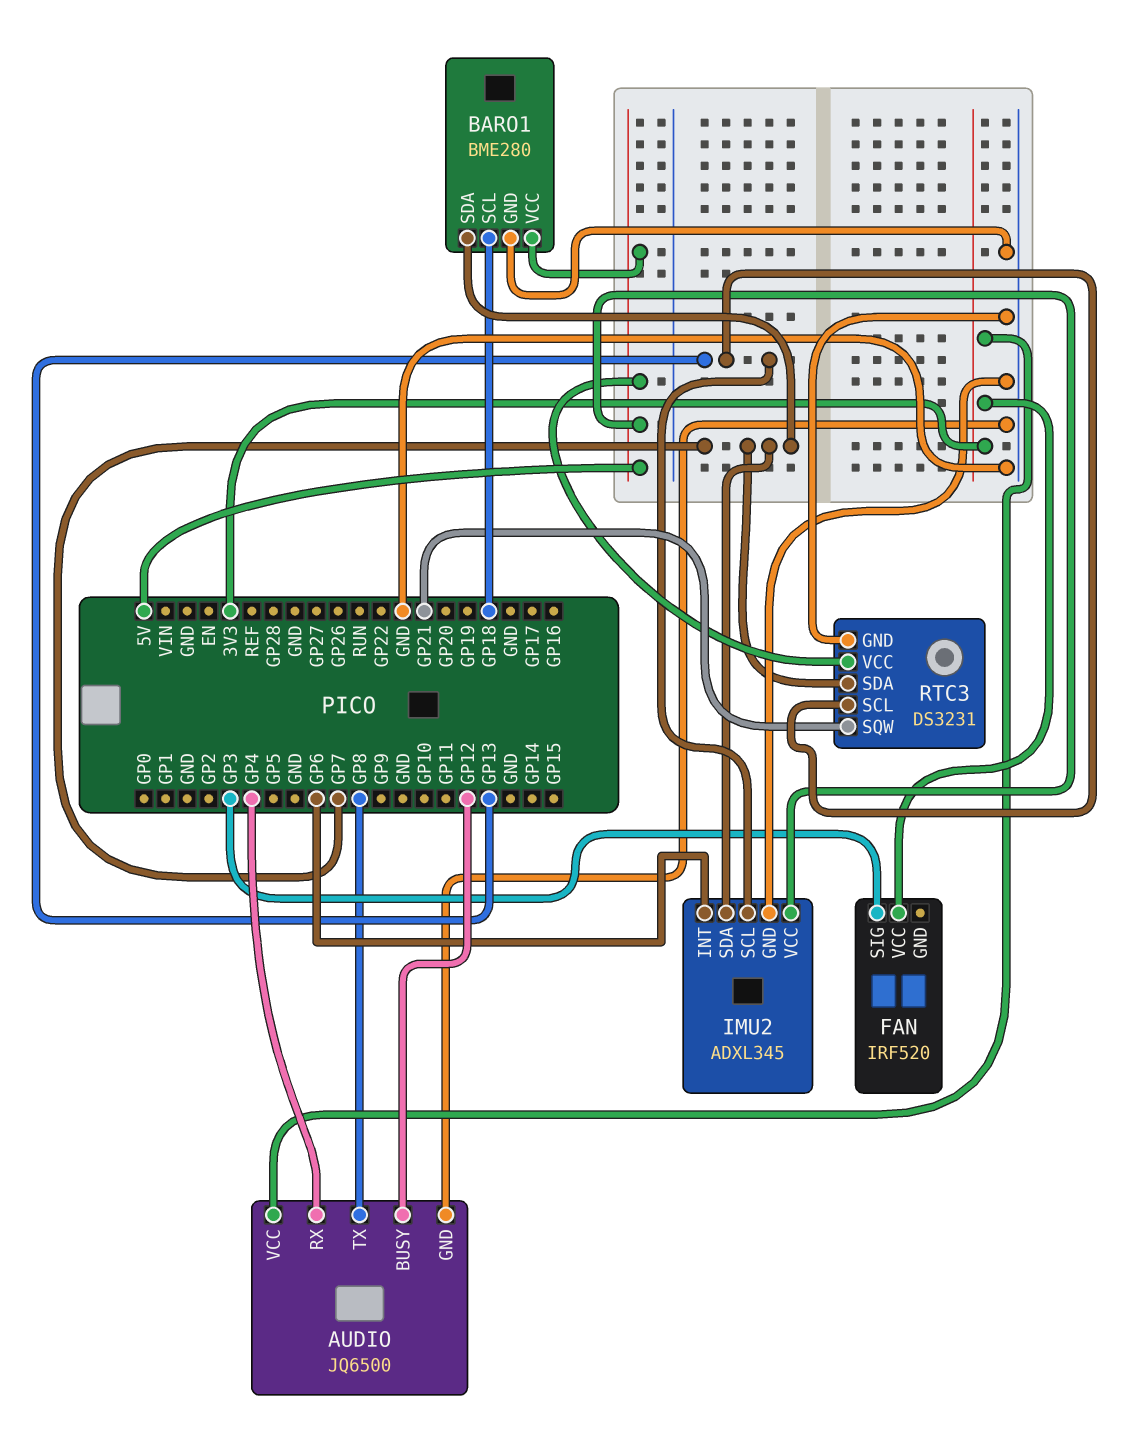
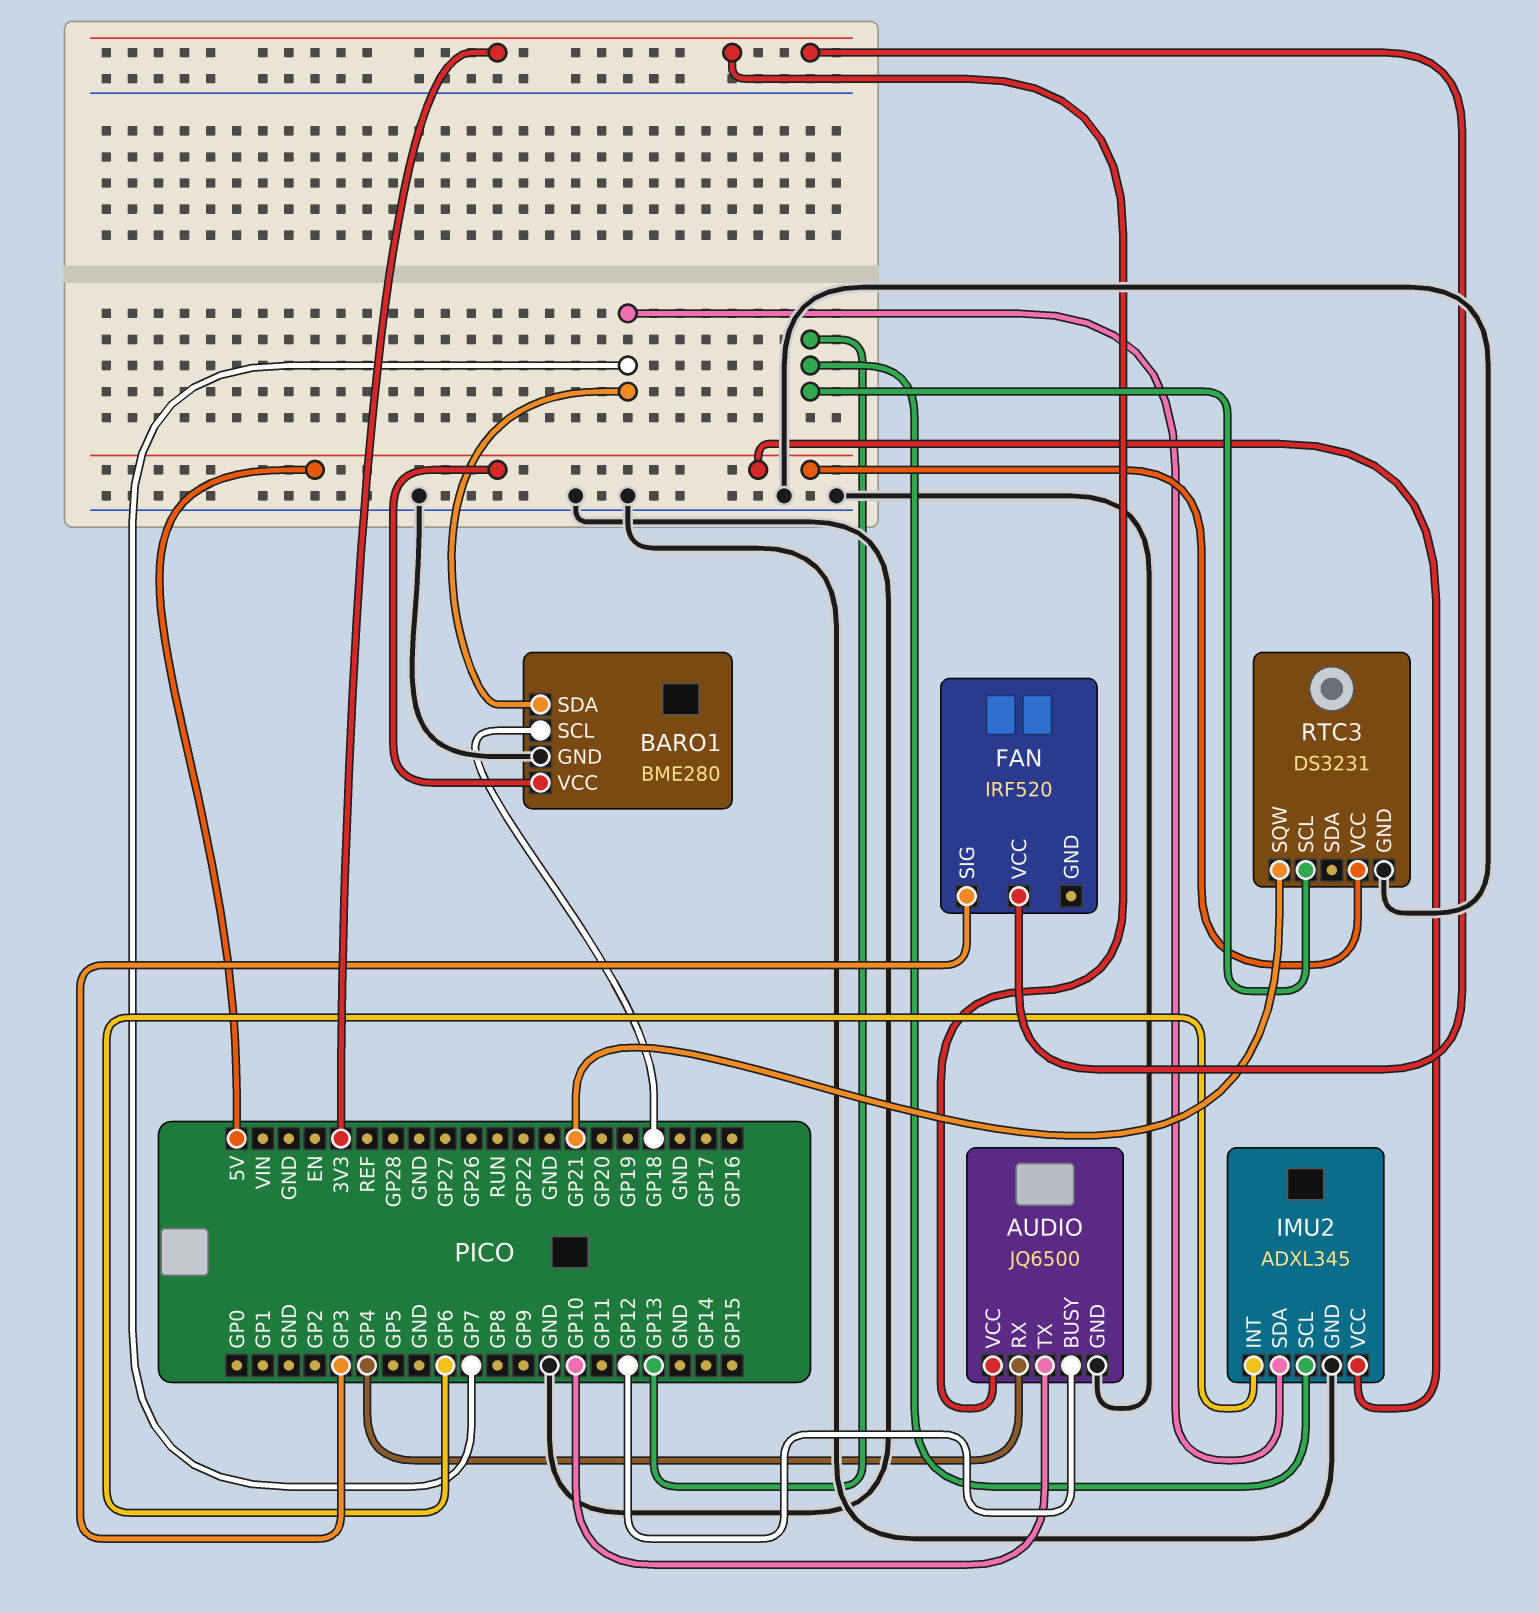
AUDIO pin TX: GP8 -> GP10
RTC3 pin SDA: GP7 -> none

